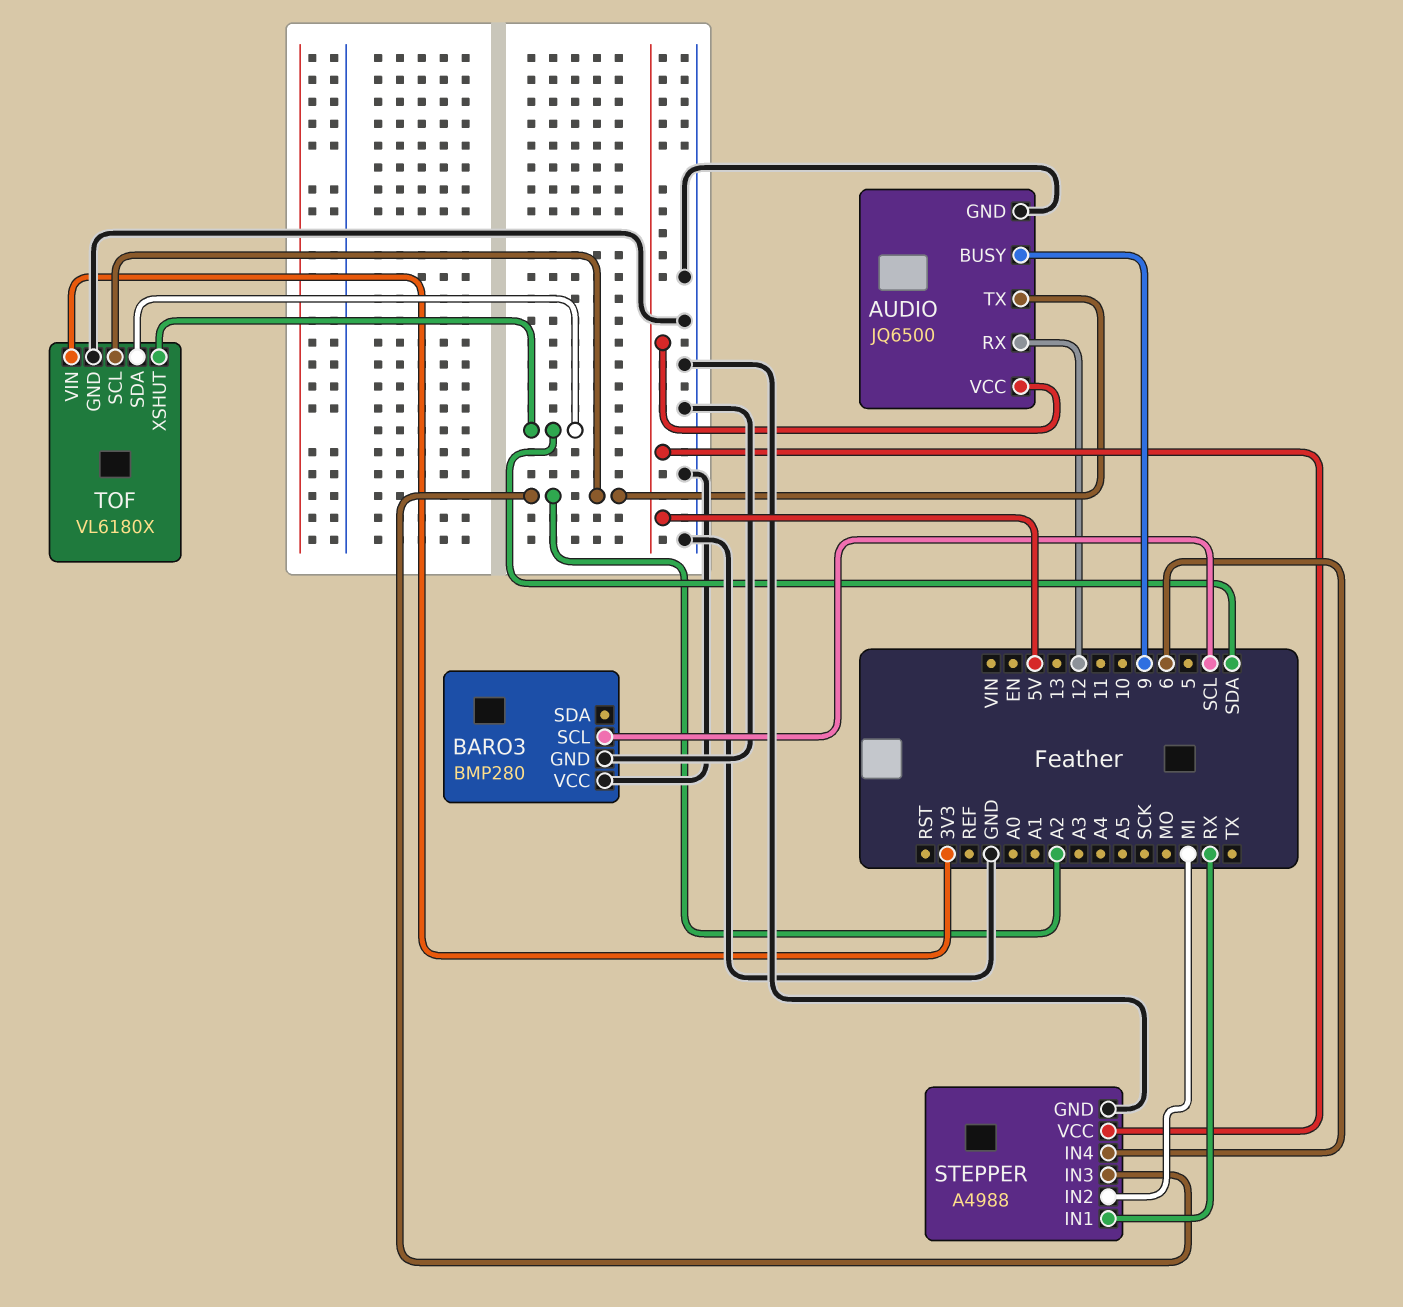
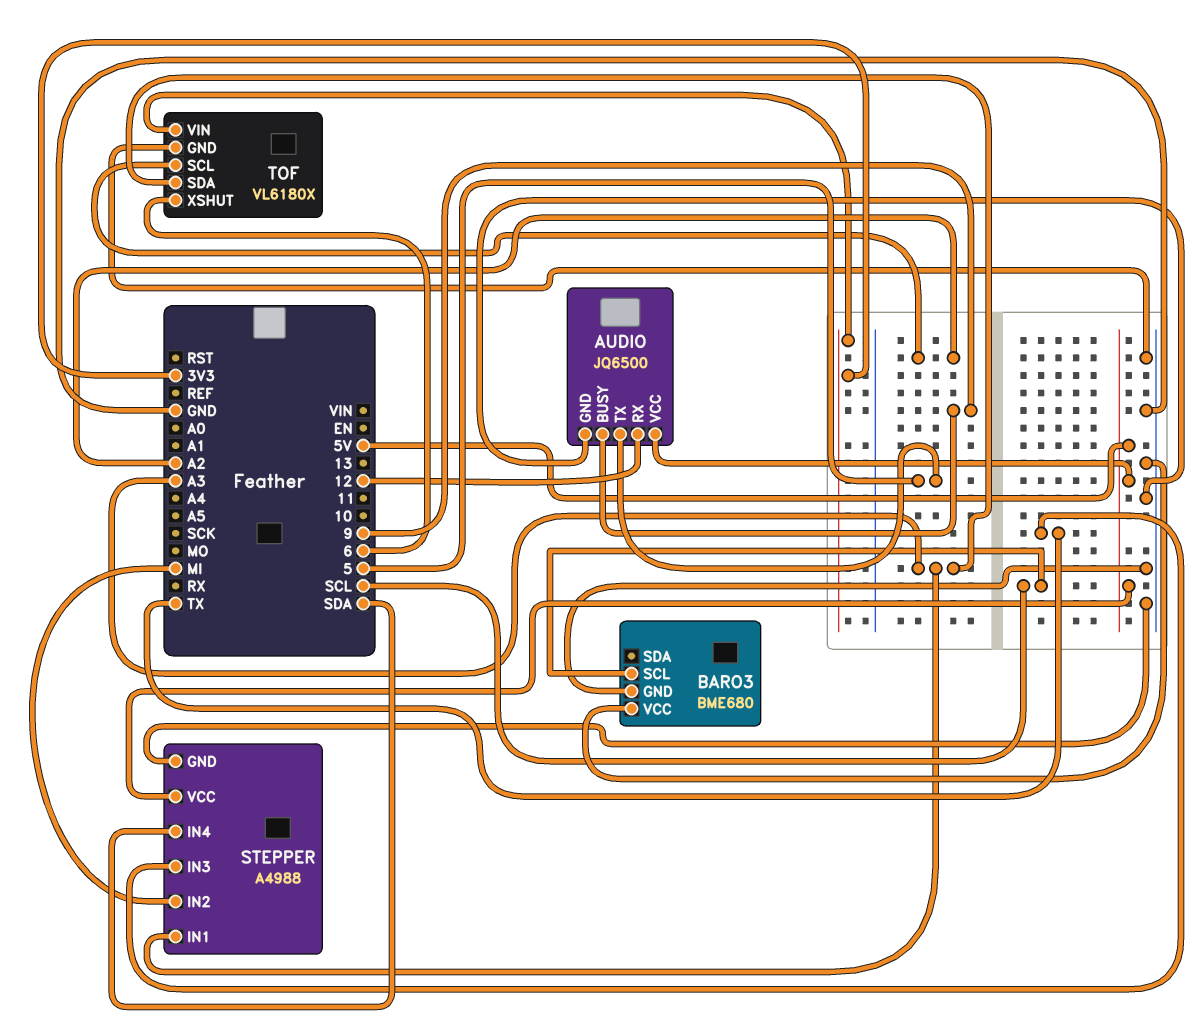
AUDIO pin TX: A2 -> 5
BARO3: BMP280 -> BME680
STEPPER pin IN1: RX -> A3
STEPPER pin IN3: A2 -> TX
STEPPER pin IN4: 6 -> SDA
TOF pin SDA: SDA -> A3
TOF pin XSHUT: SDA -> 6

